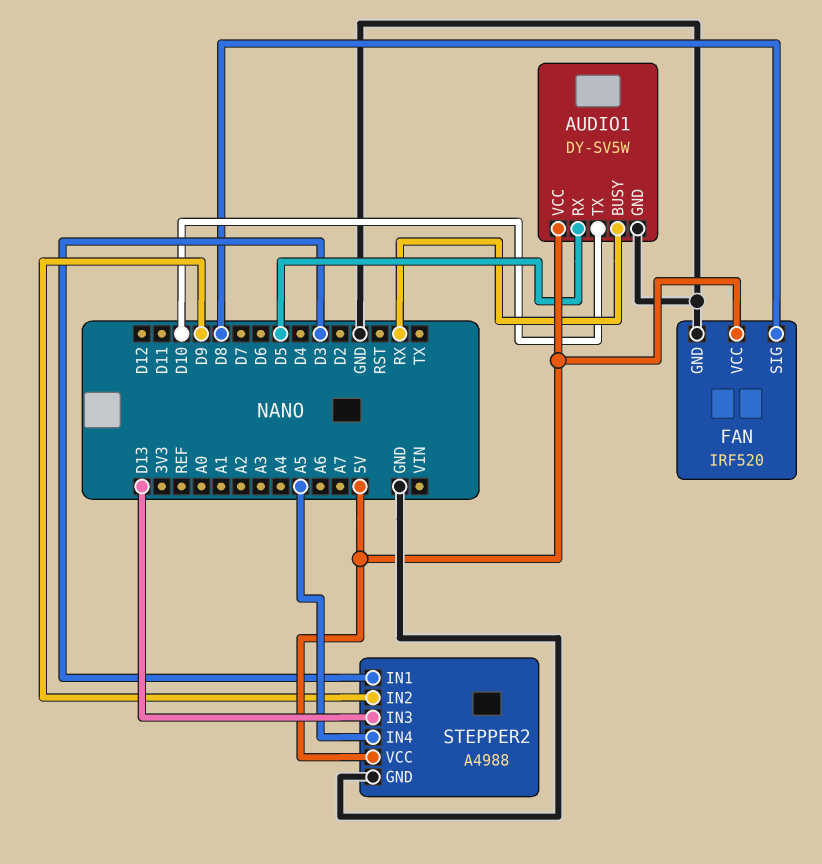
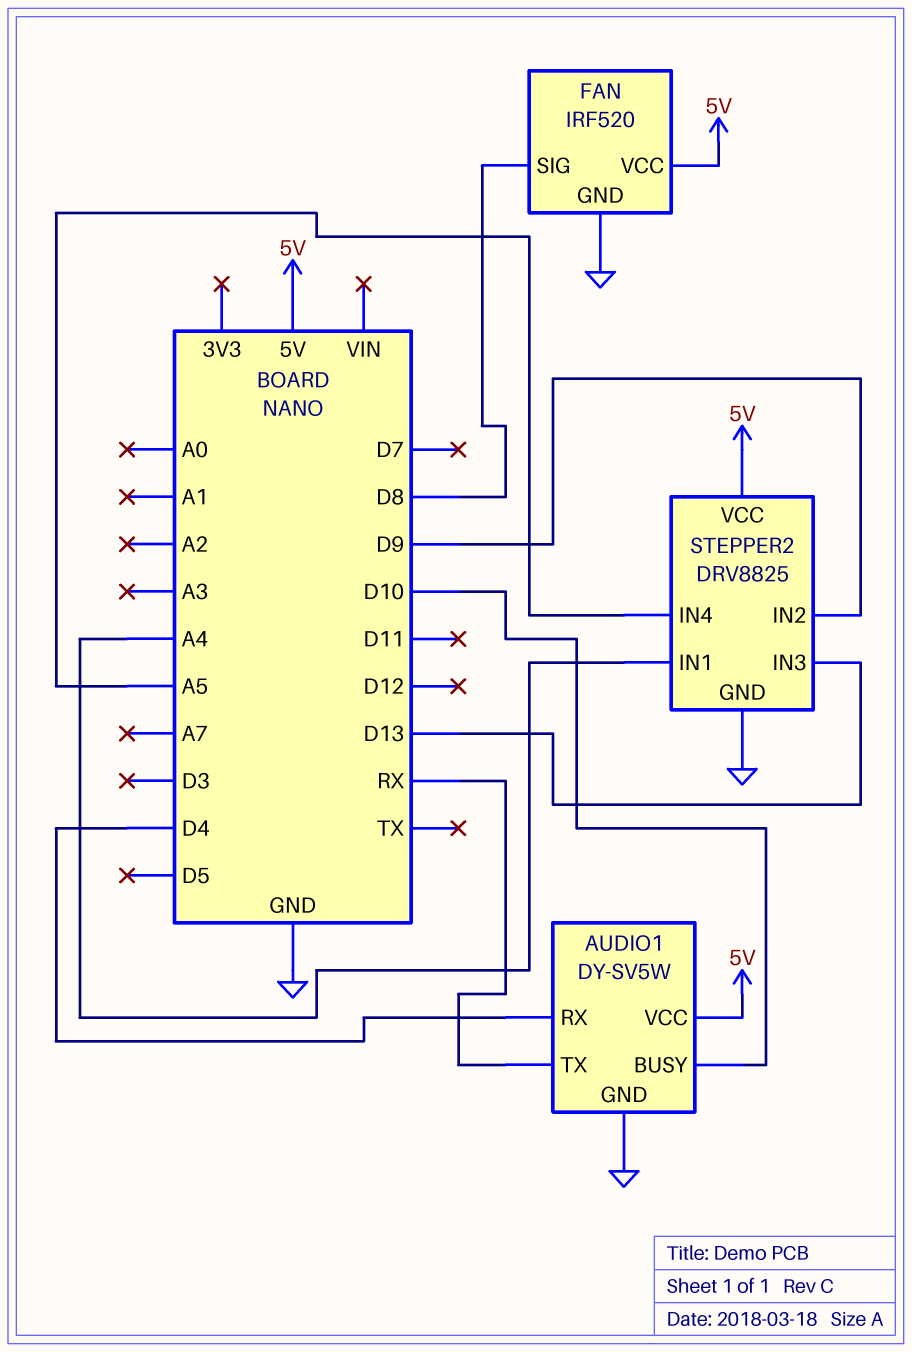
AUDIO1 pin BUSY: RX -> D10
AUDIO1 pin RX: D5 -> D4
AUDIO1 pin TX: D10 -> RX
STEPPER2: A4988 -> DRV8825
STEPPER2 pin IN1: D3 -> A4

